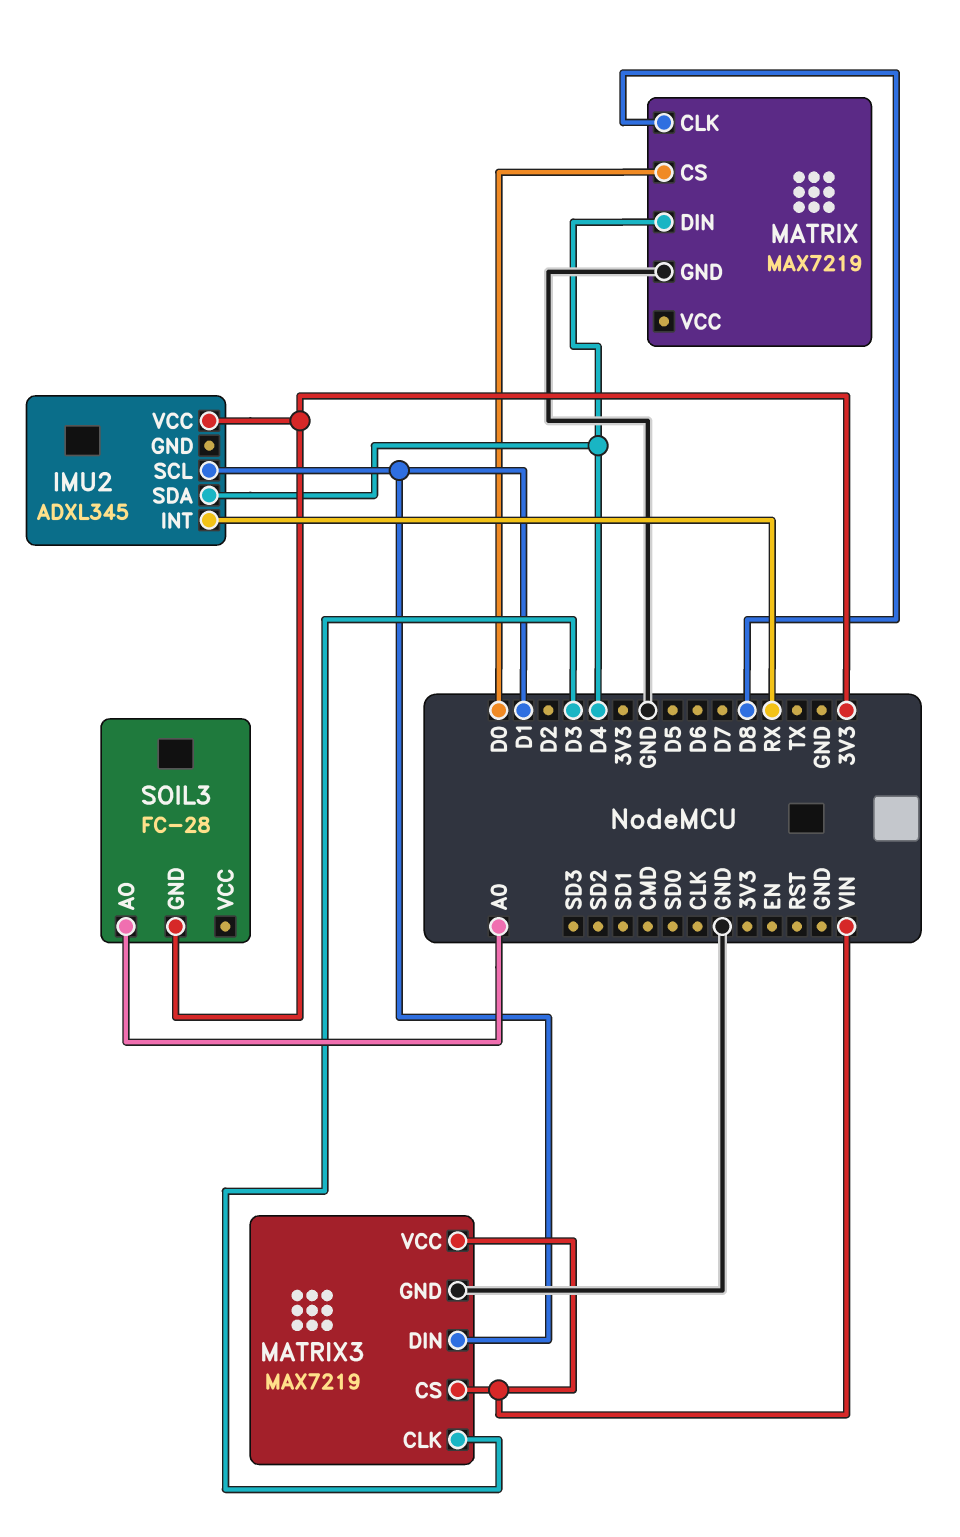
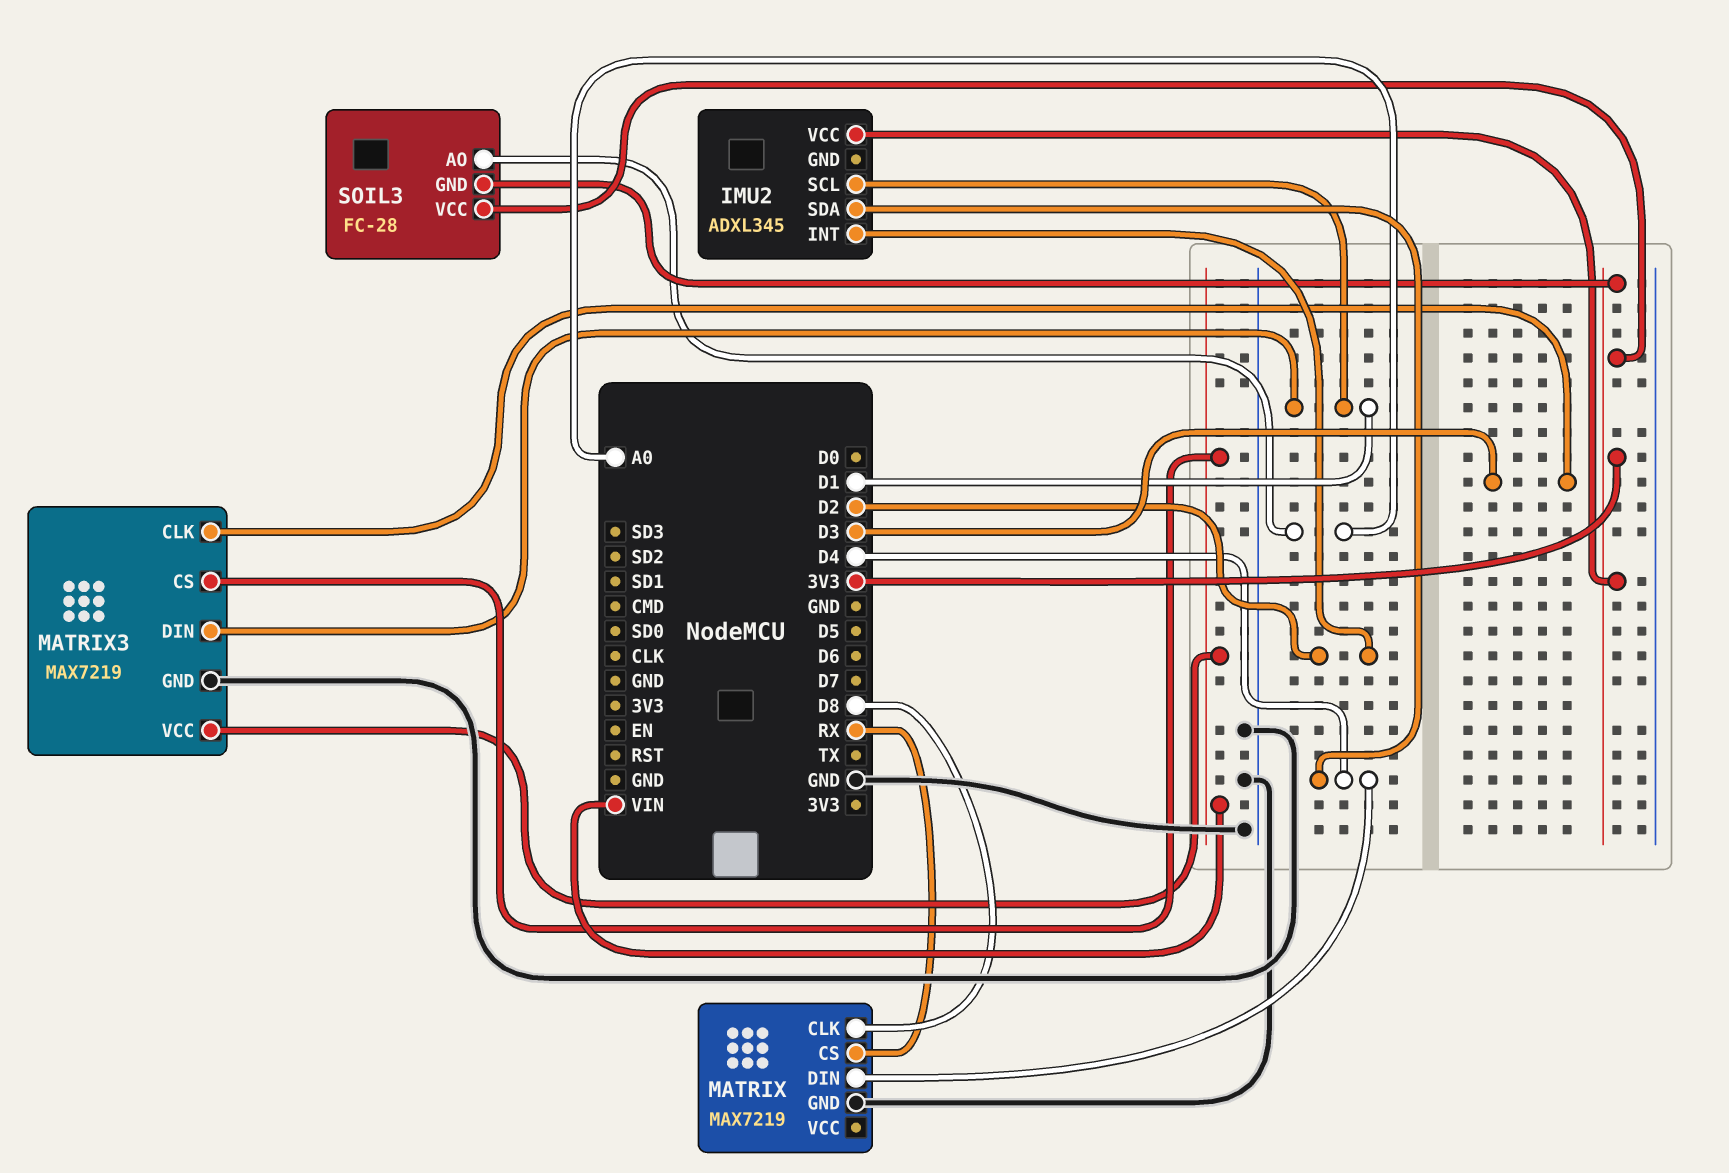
IMU2 pin INT: RX -> D2
MATRIX pin CS: D0 -> RX
SOIL3 pin VCC: none -> 3V3

